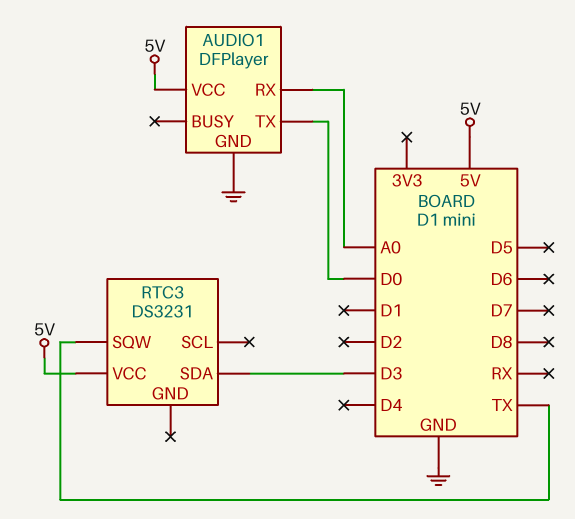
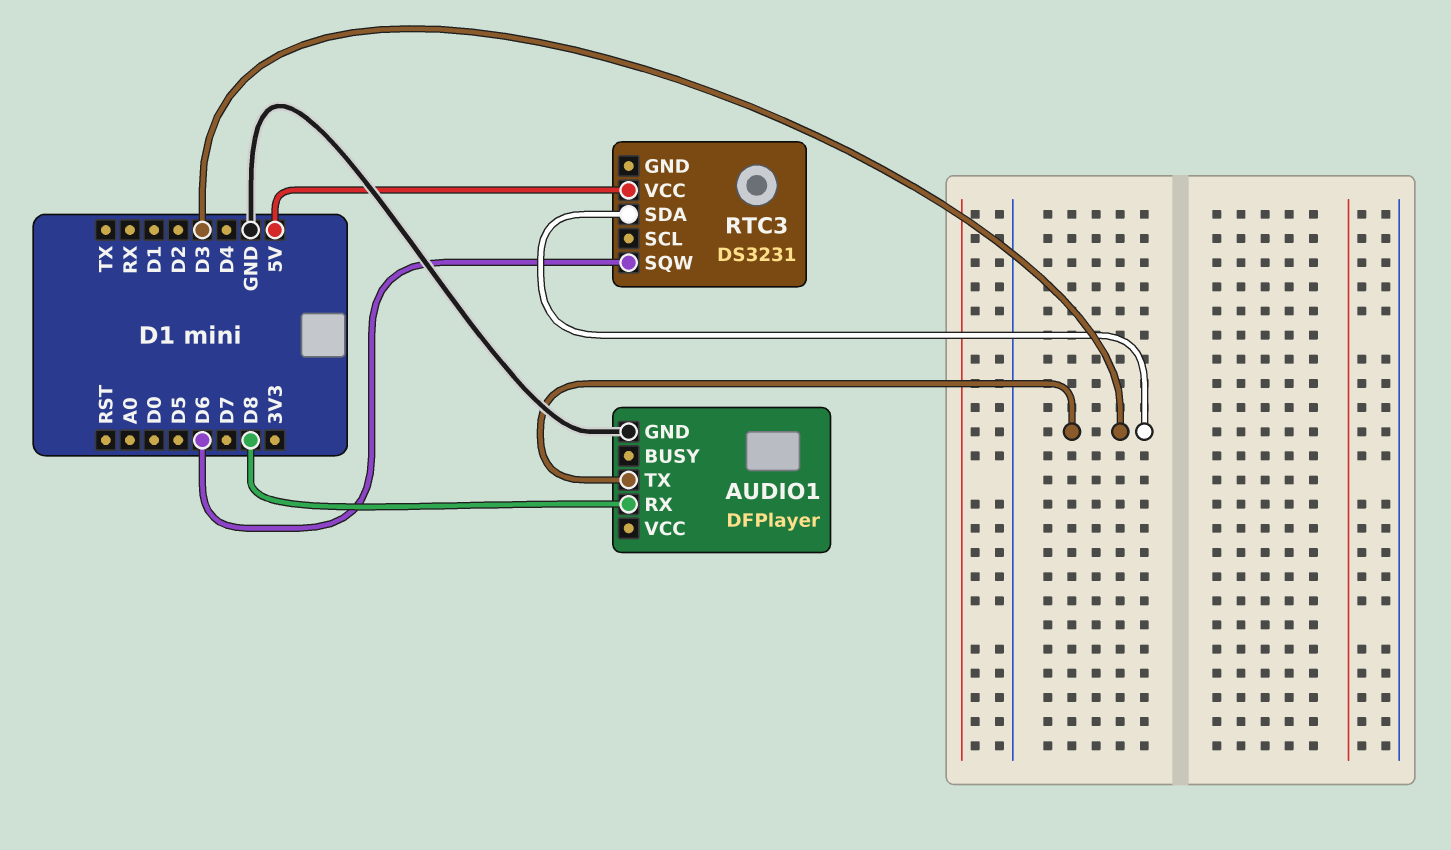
AUDIO1 pin RX: A0 -> D8
AUDIO1 pin TX: D0 -> D3
AUDIO1 pin VCC: 5V -> none
RTC3 pin SQW: TX -> D6

